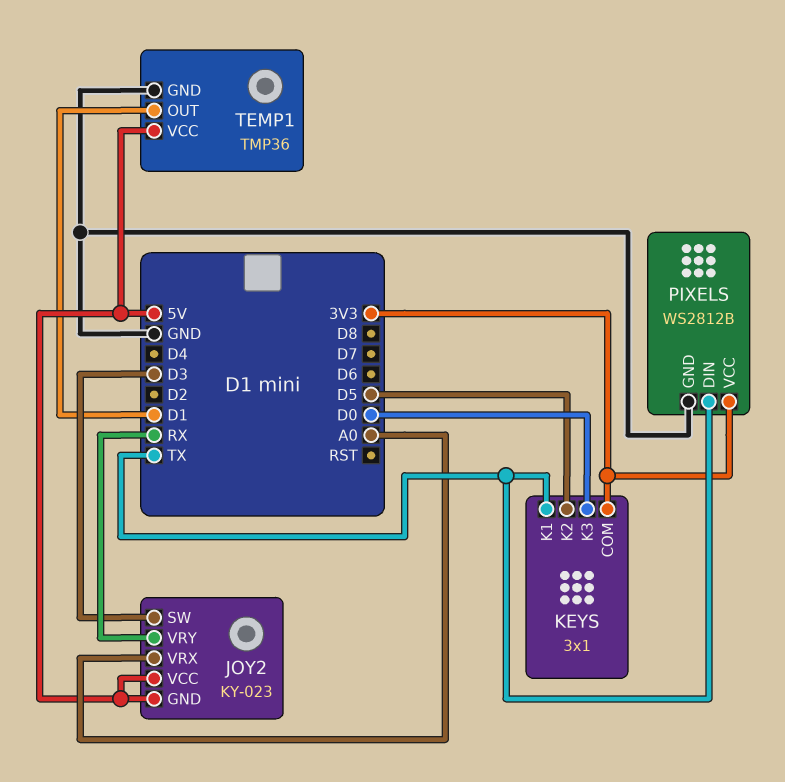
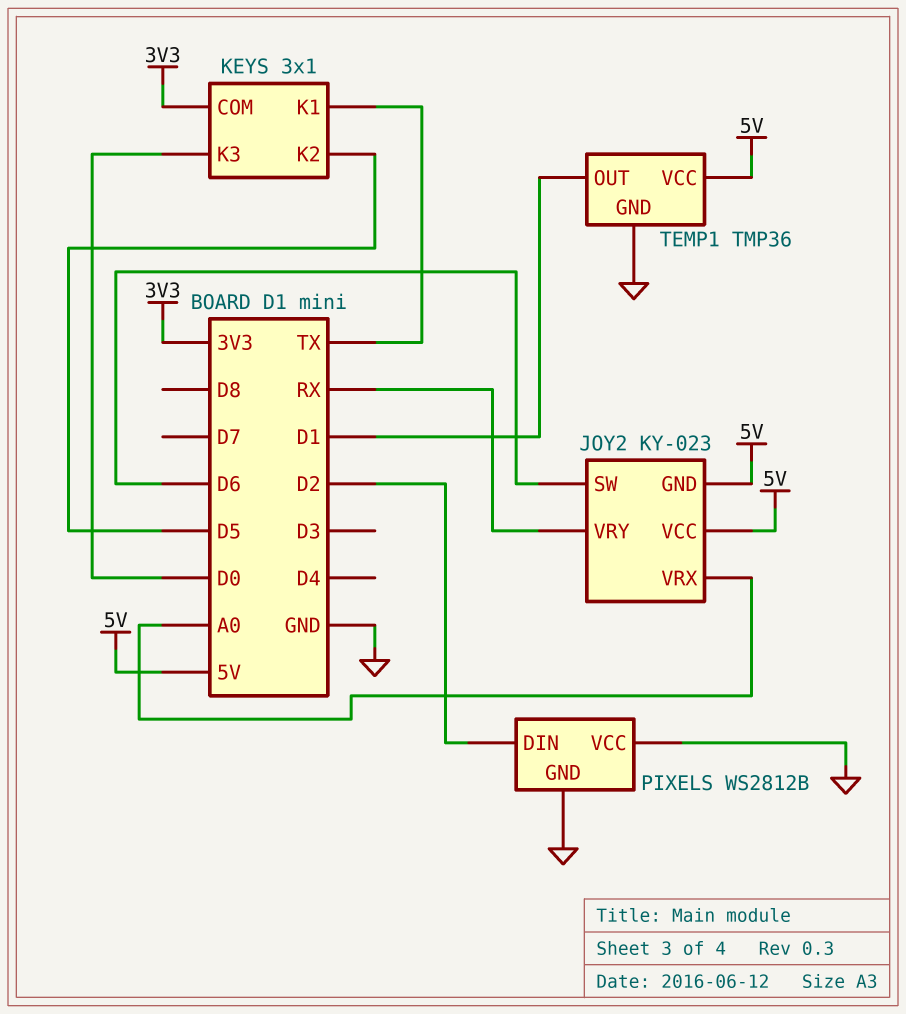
JOY2 pin SW: D3 -> D6
PIXELS pin DIN: TX -> D2
PIXELS pin VCC: 3V3 -> GND

